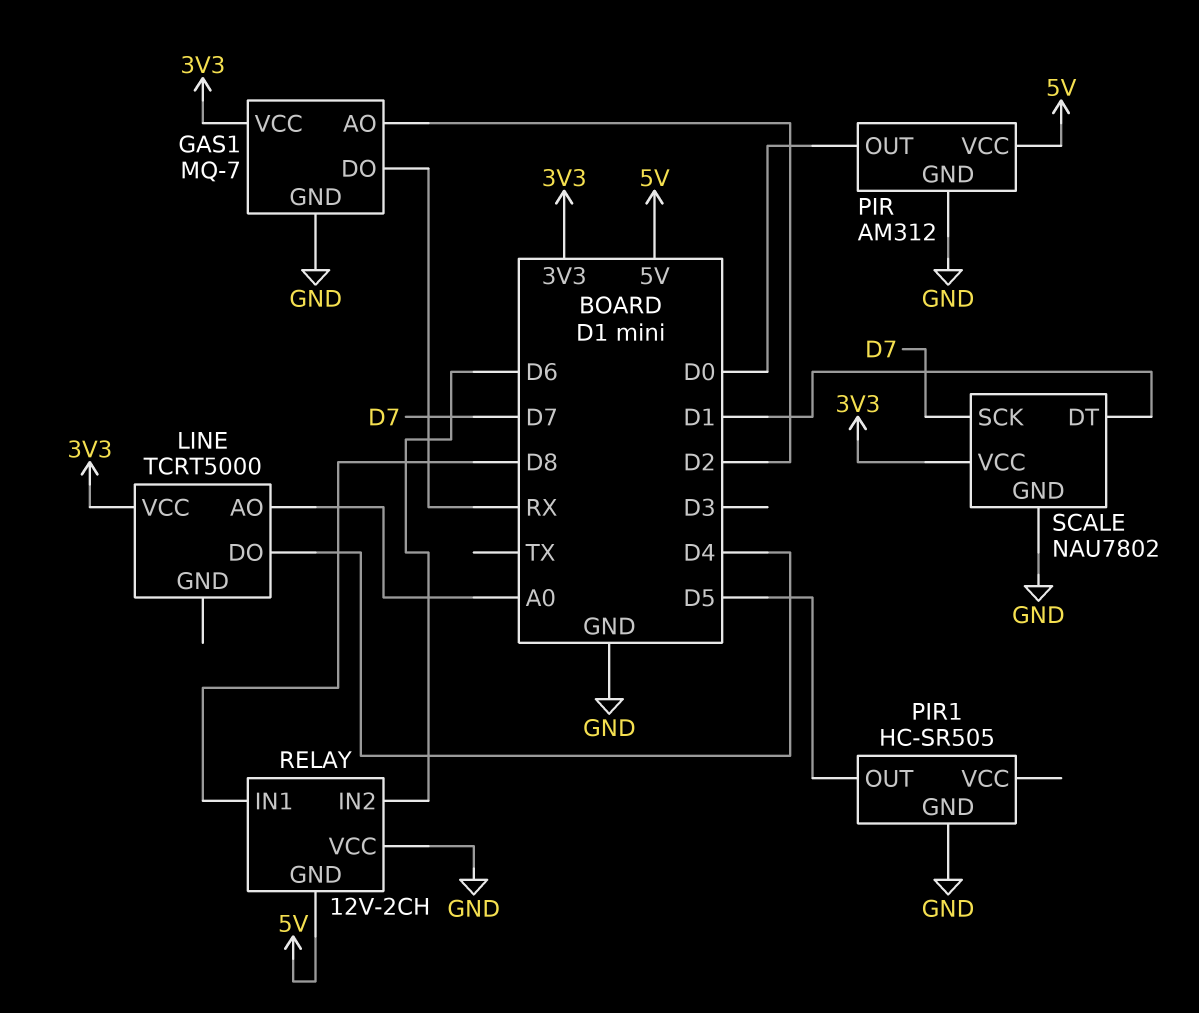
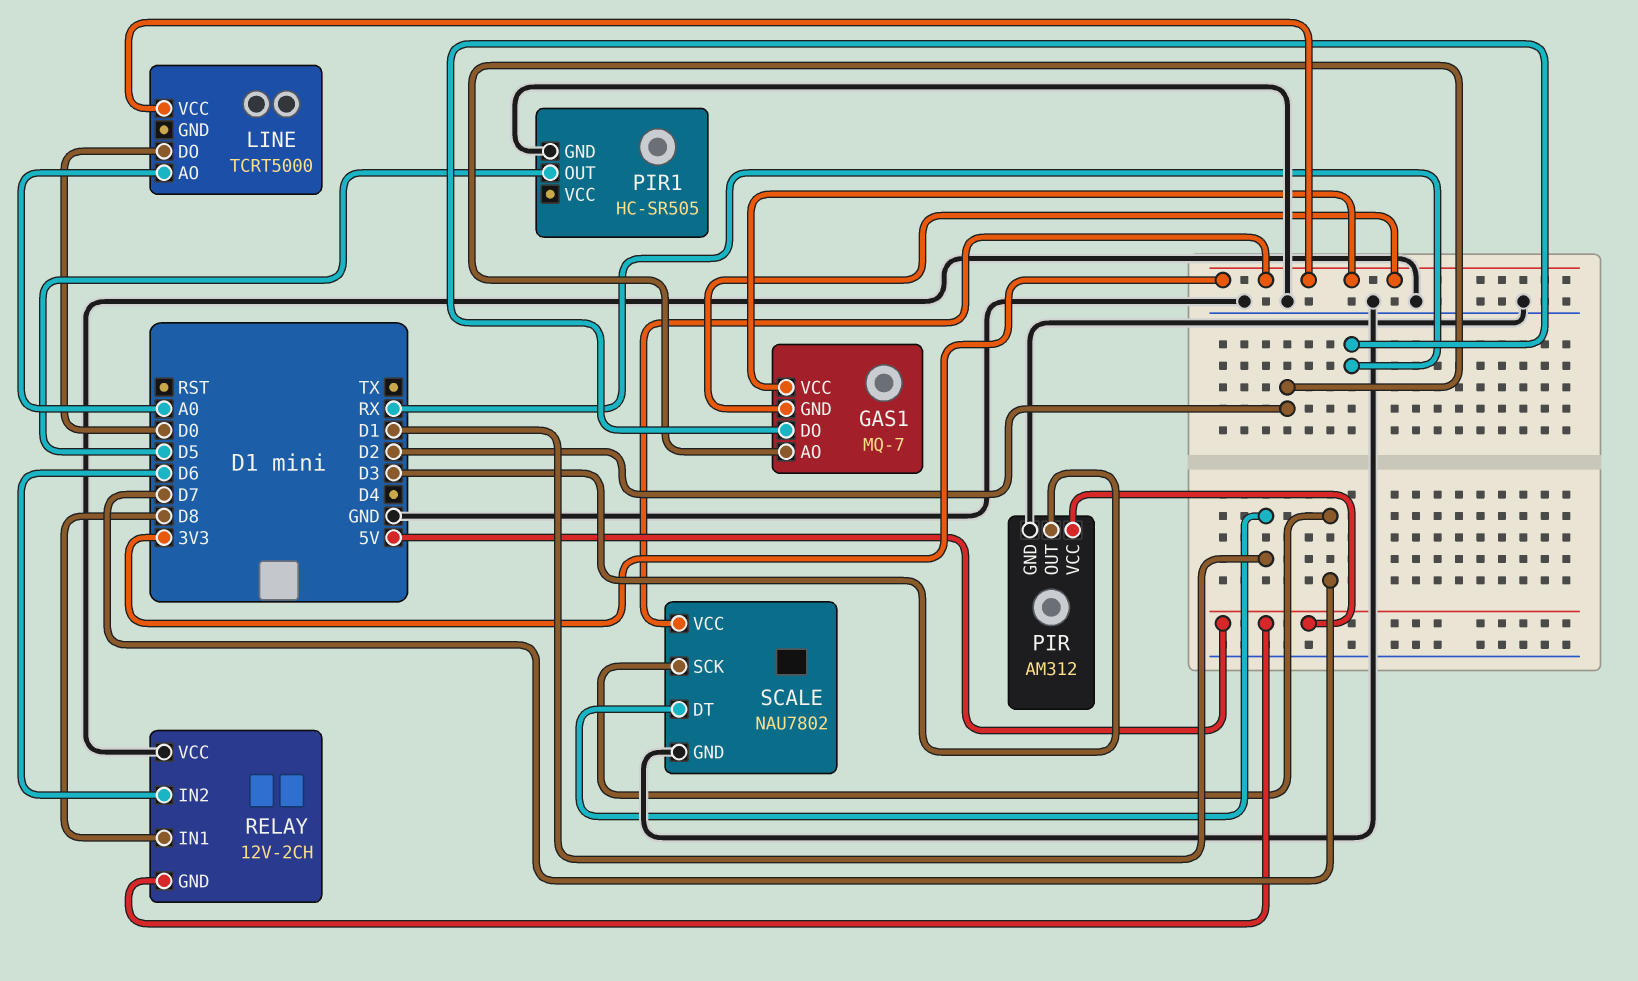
GAS1 pin GND: GND -> 3V3
LINE pin DO: D4 -> D0
PIR pin OUT: D0 -> D3

